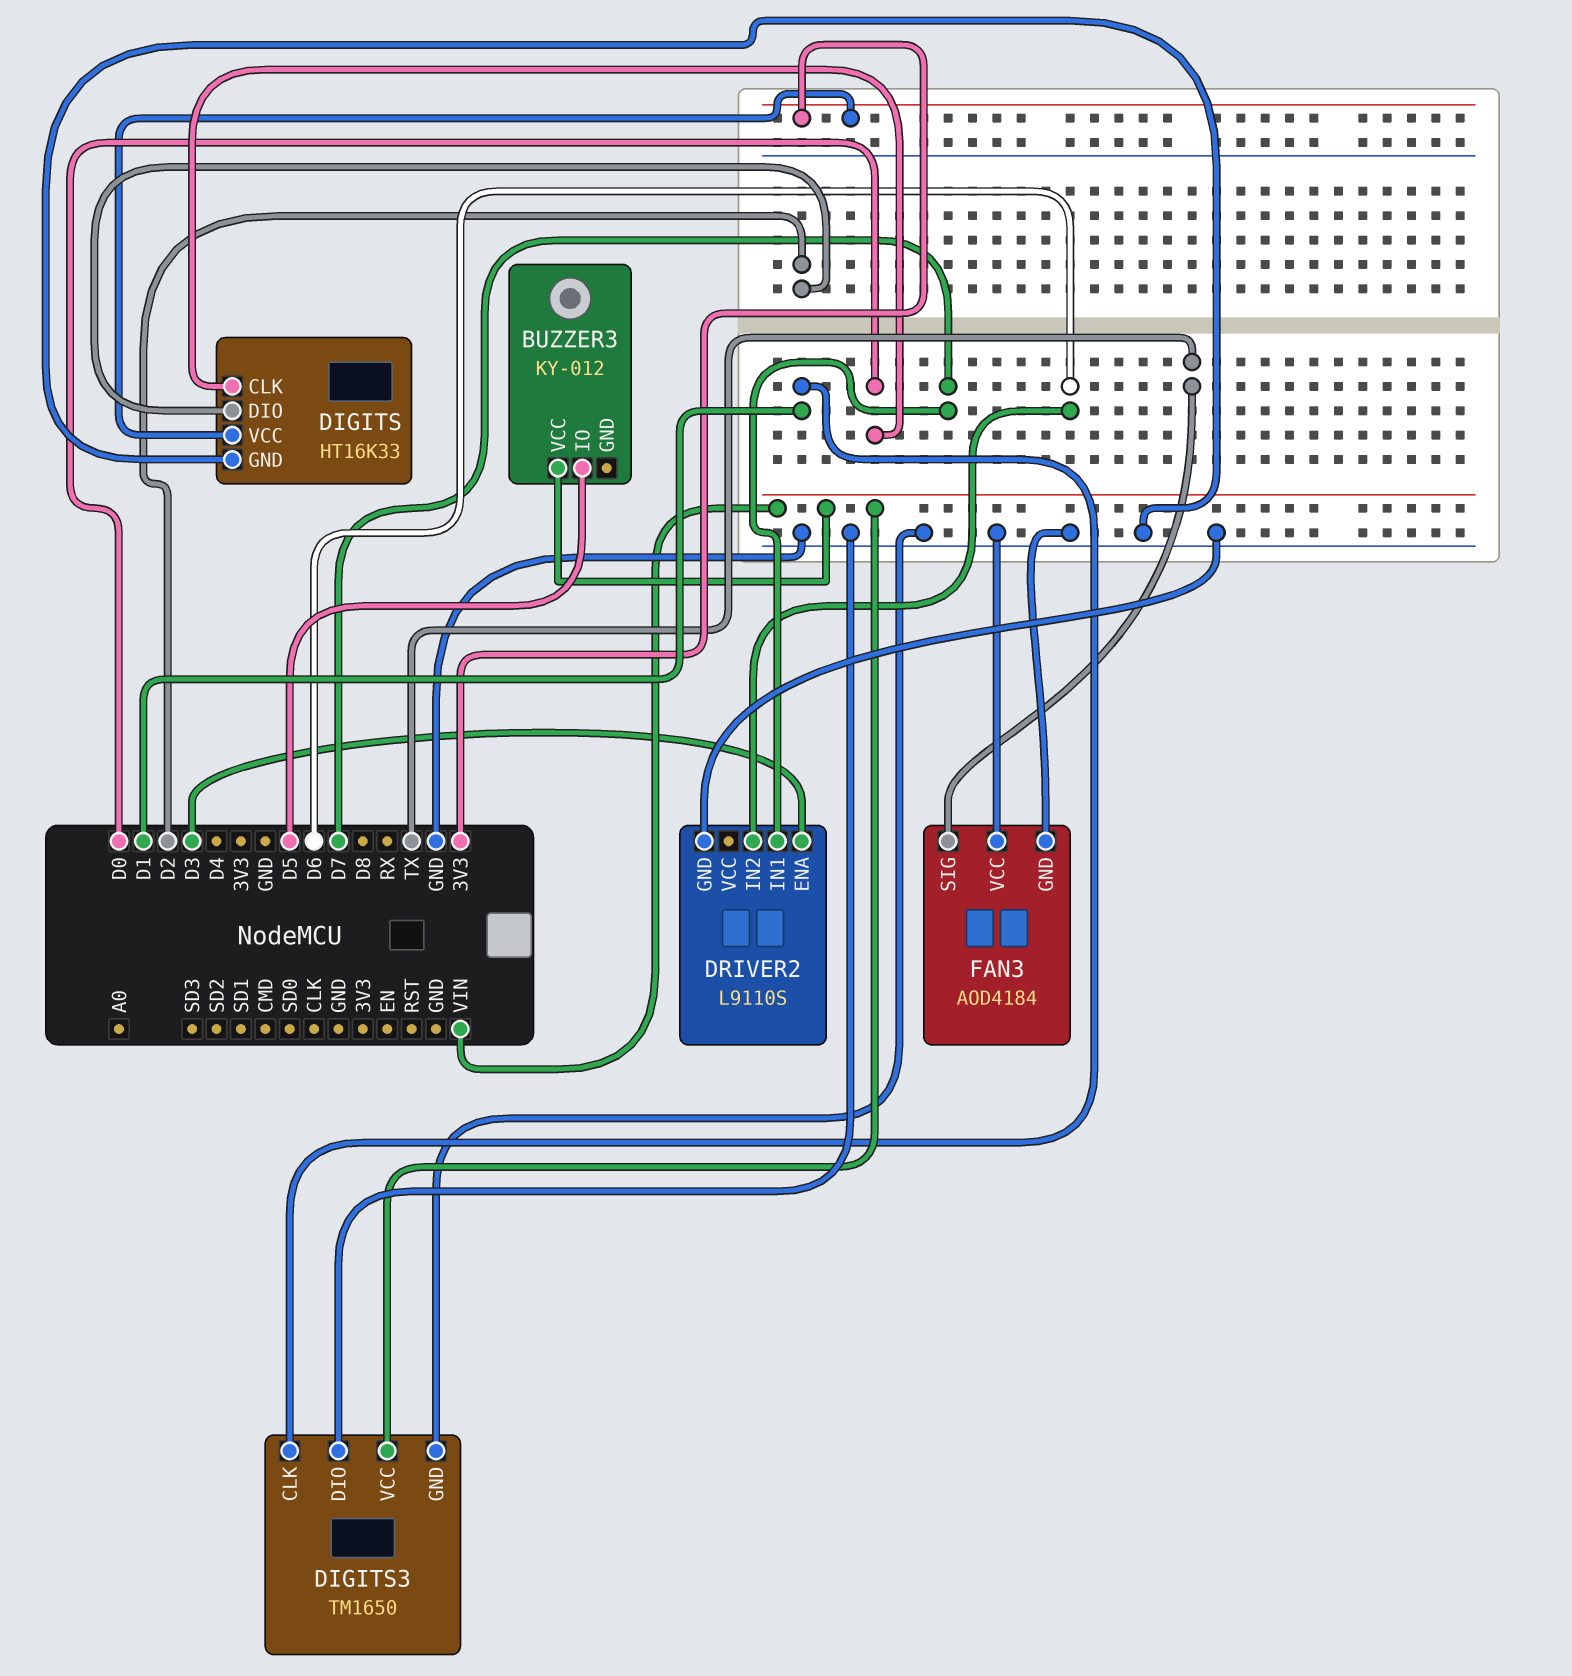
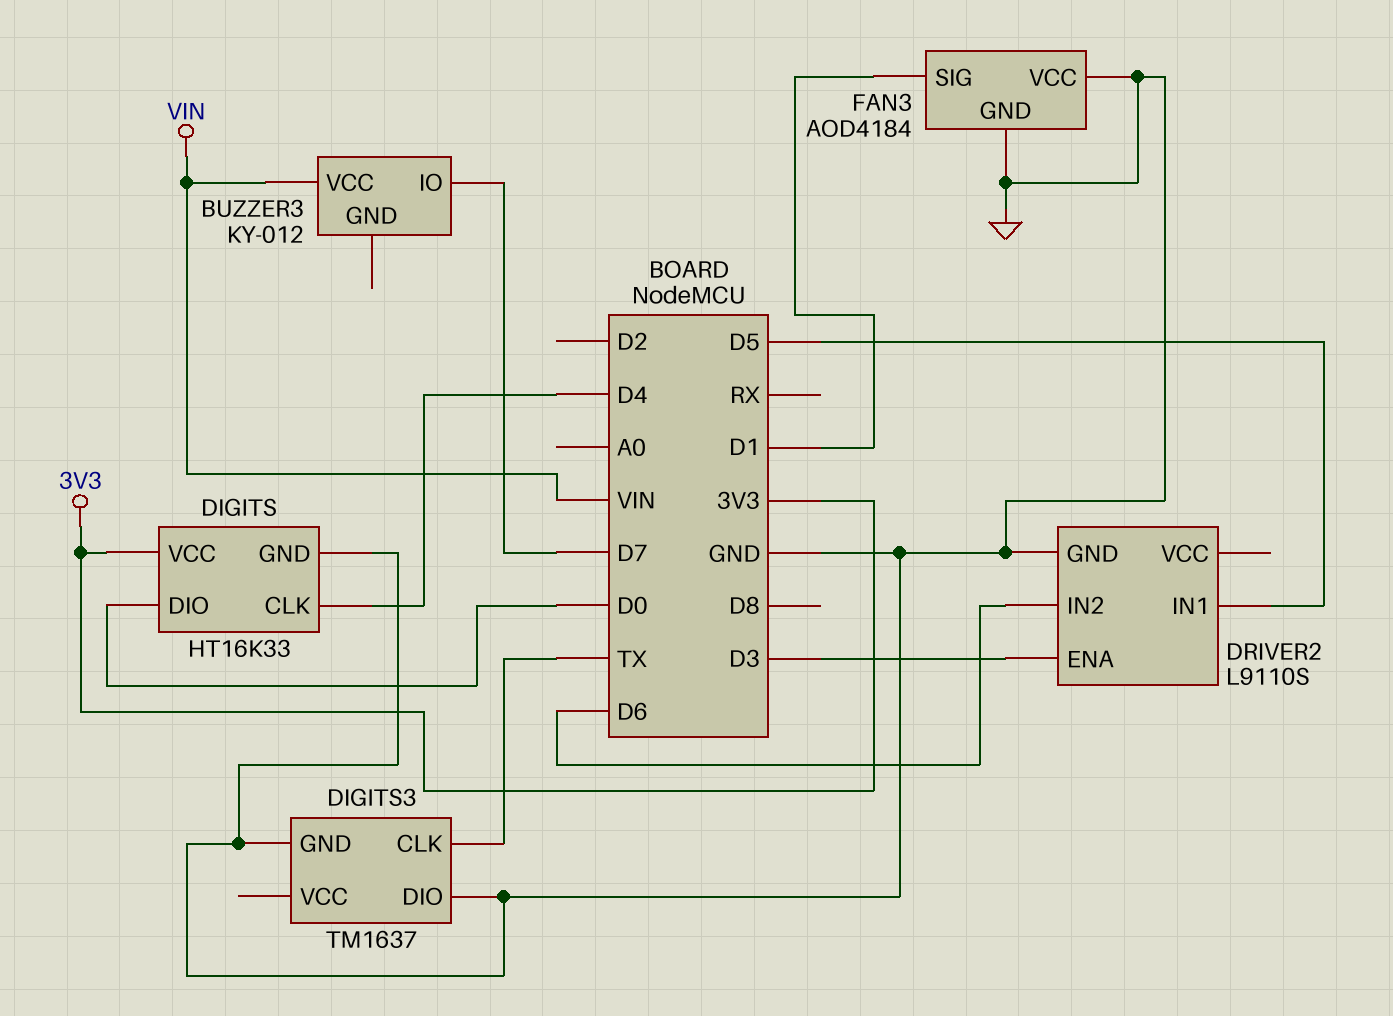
BUZZER3 pin IO: D5 -> D7
DIGITS pin CLK: D0 -> D4
DIGITS pin DIO: D2 -> D0
DIGITS3: TM1650 -> TM1637
DIGITS3 pin CLK: D1 -> TX
DIGITS3 pin VCC: VIN -> none
DRIVER2 pin IN1: D7 -> D5
FAN3 pin SIG: TX -> D1

